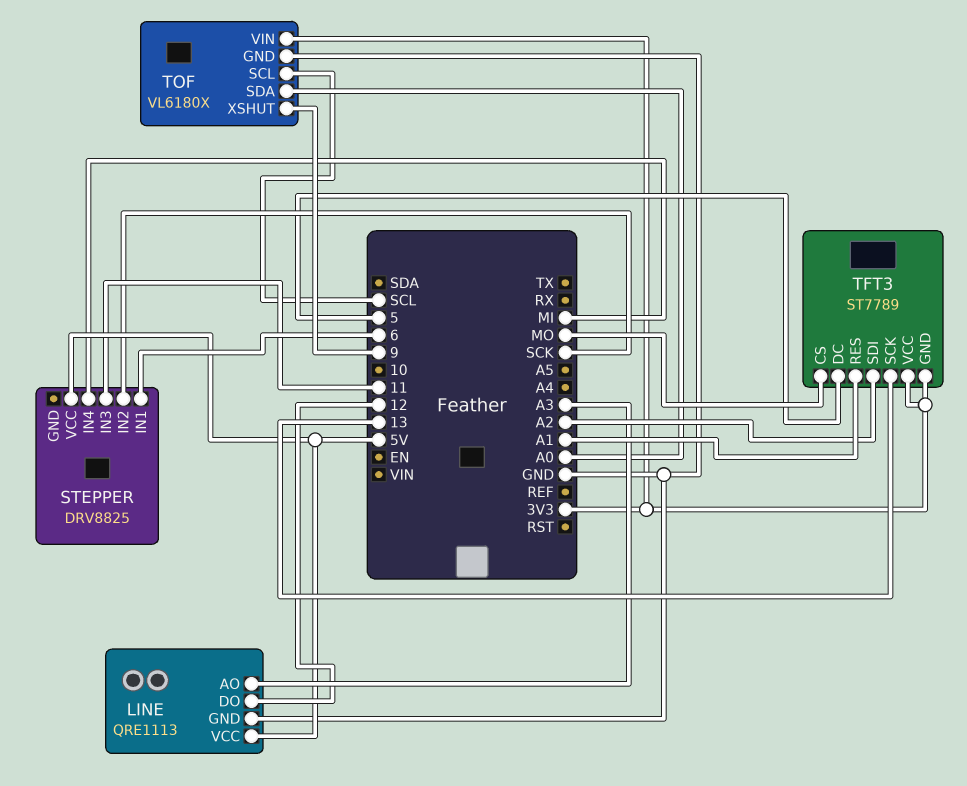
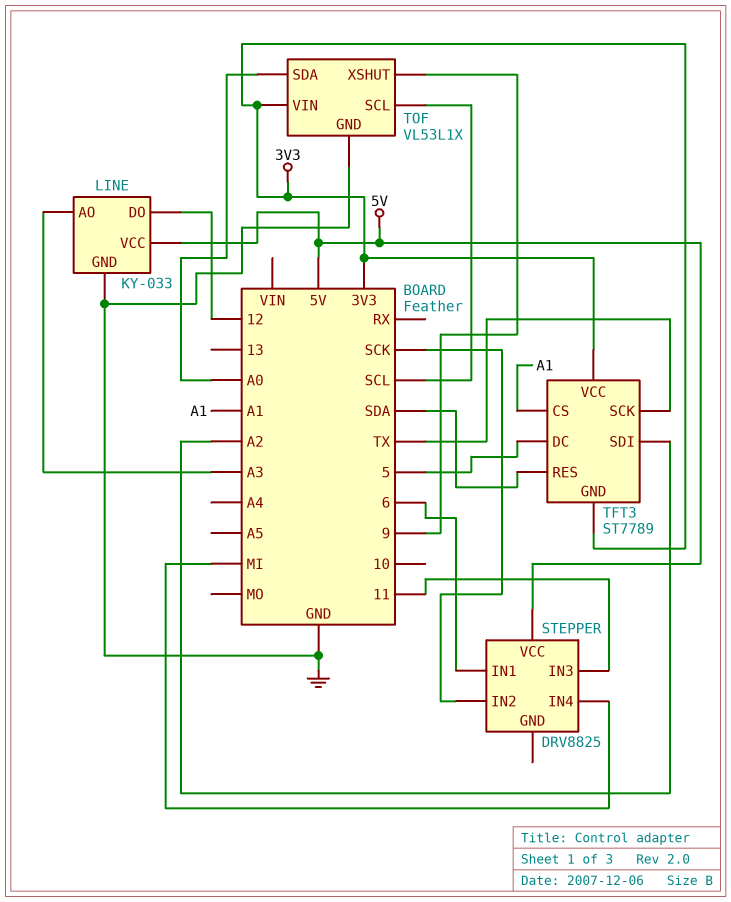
LINE: QRE1113 -> KY-033
TFT3 pin CS: MO -> A1
TFT3 pin RES: A1 -> SDA
TFT3 pin SCK: 13 -> TX
TOF: VL6180X -> VL53L1X

